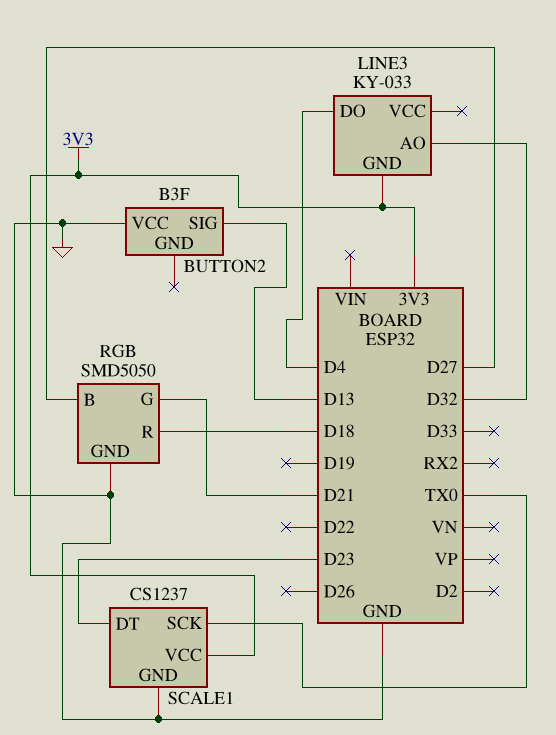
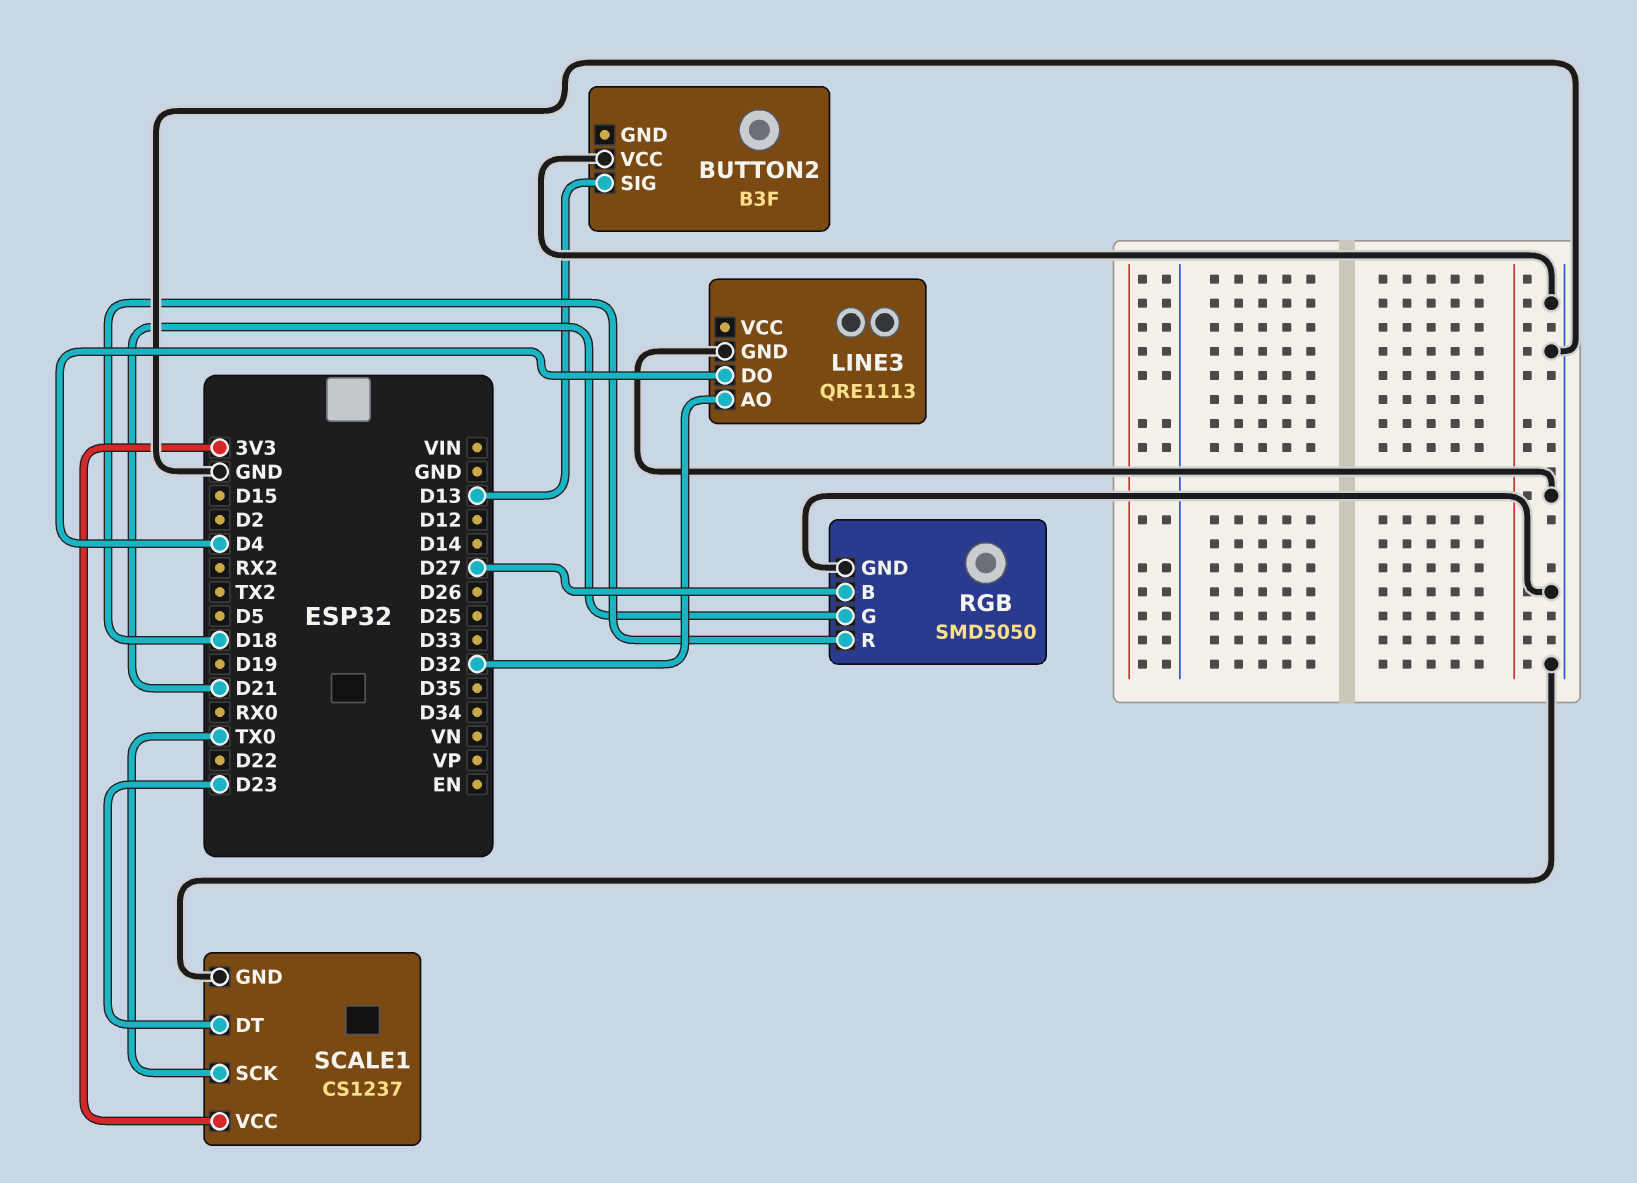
LINE3: KY-033 -> QRE1113
LINE3 pin GND: 3V3 -> GND

